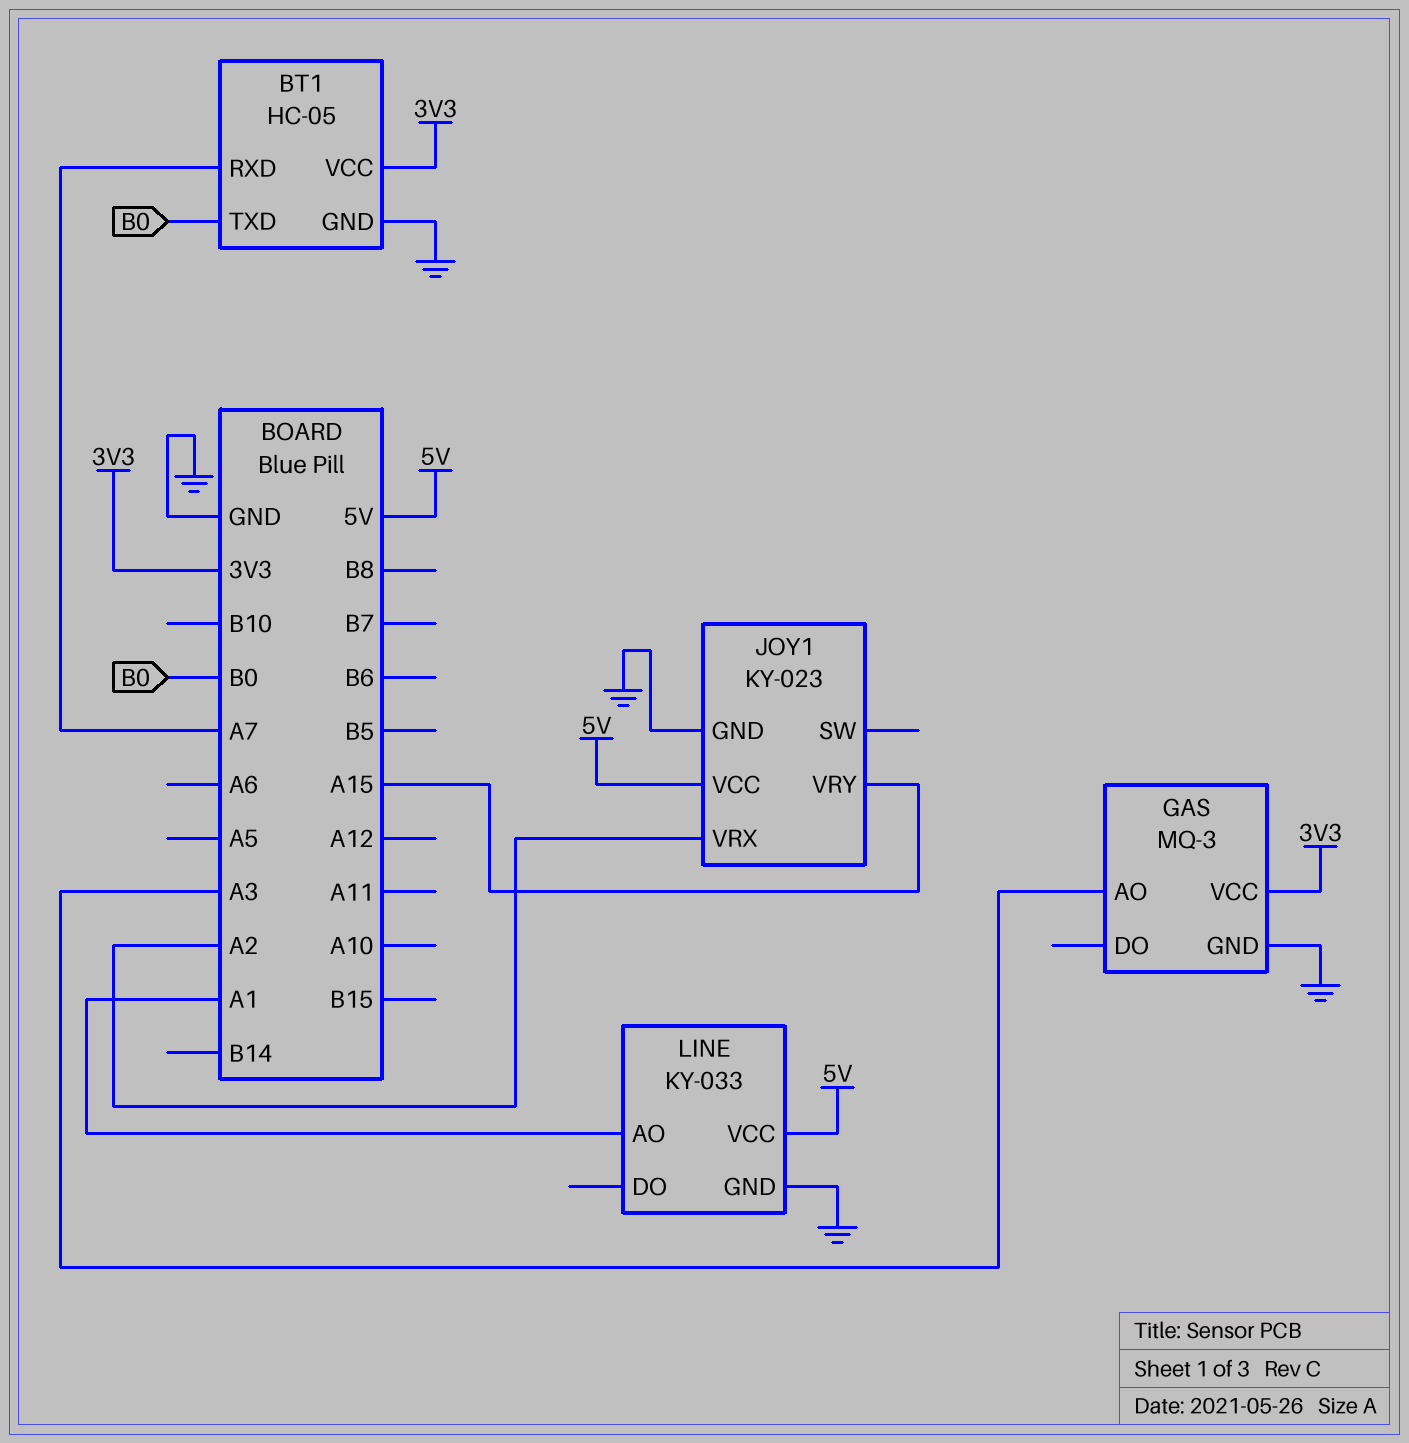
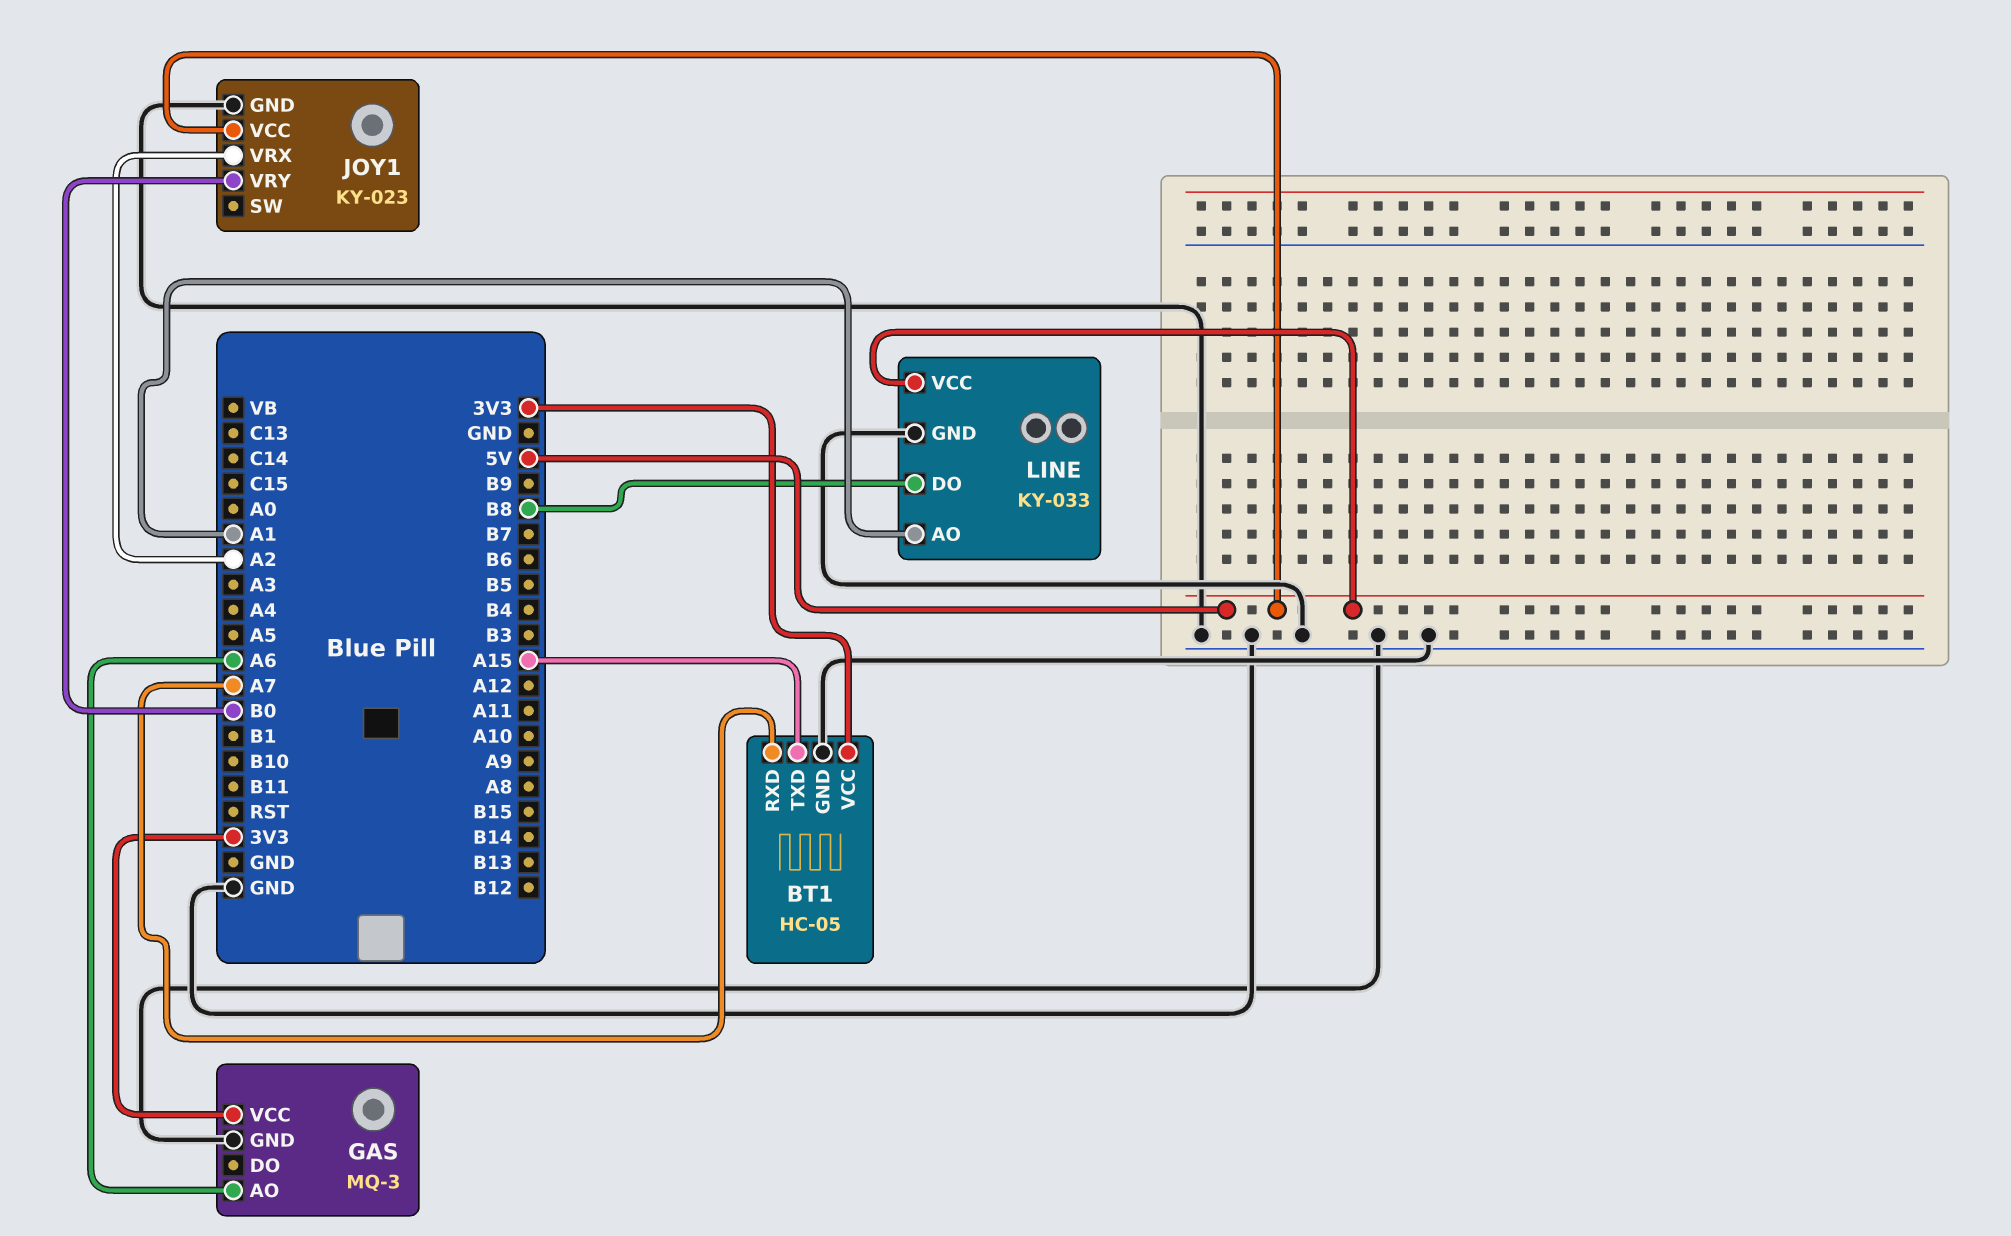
BT1 pin TXD: B0 -> A15
GAS pin AO: A3 -> A6
JOY1 pin VRY: A15 -> B0
LINE pin DO: none -> B8

